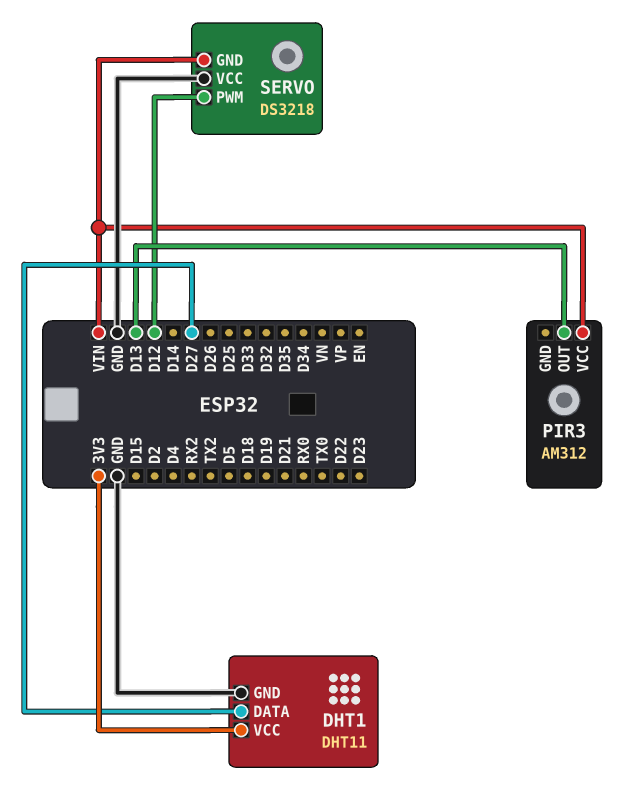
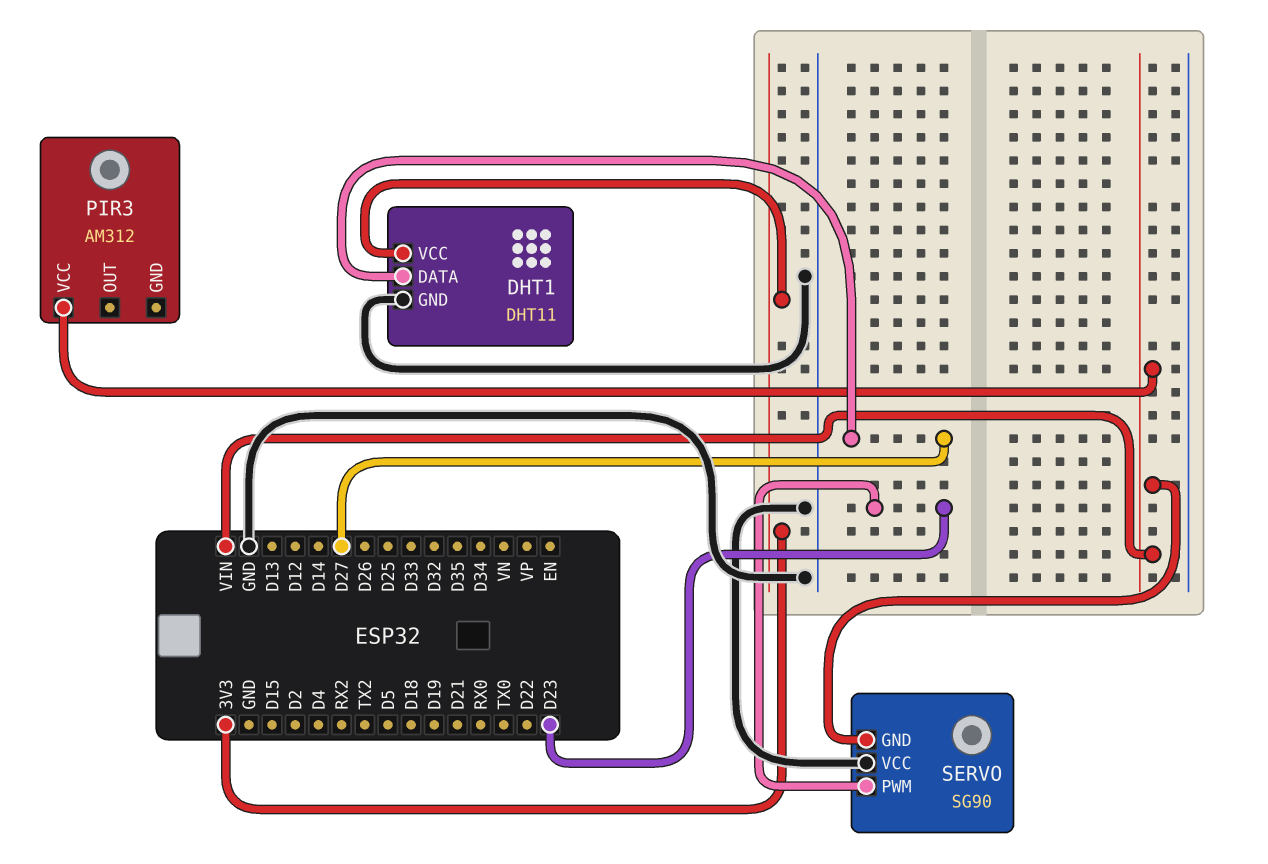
PIR3 pin OUT: D13 -> none
SERVO: DS3218 -> SG90
SERVO pin PWM: D12 -> D23

